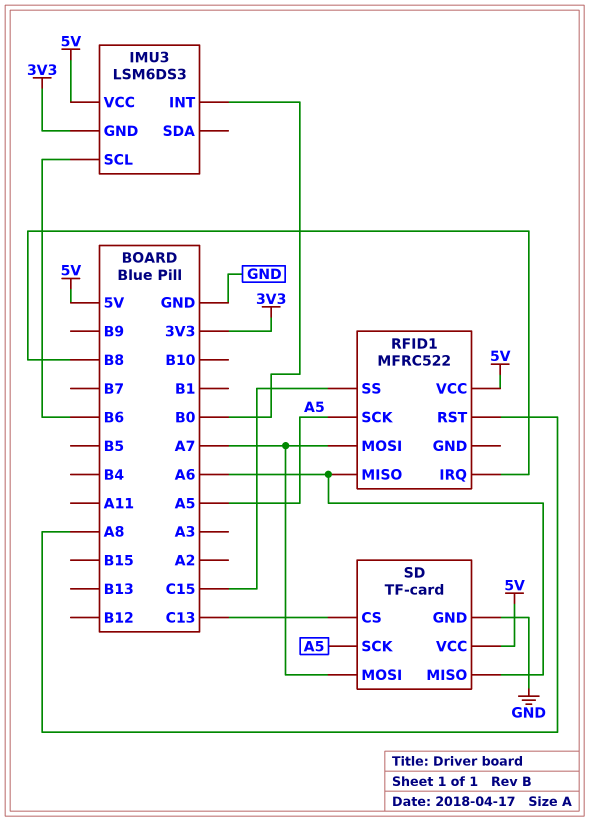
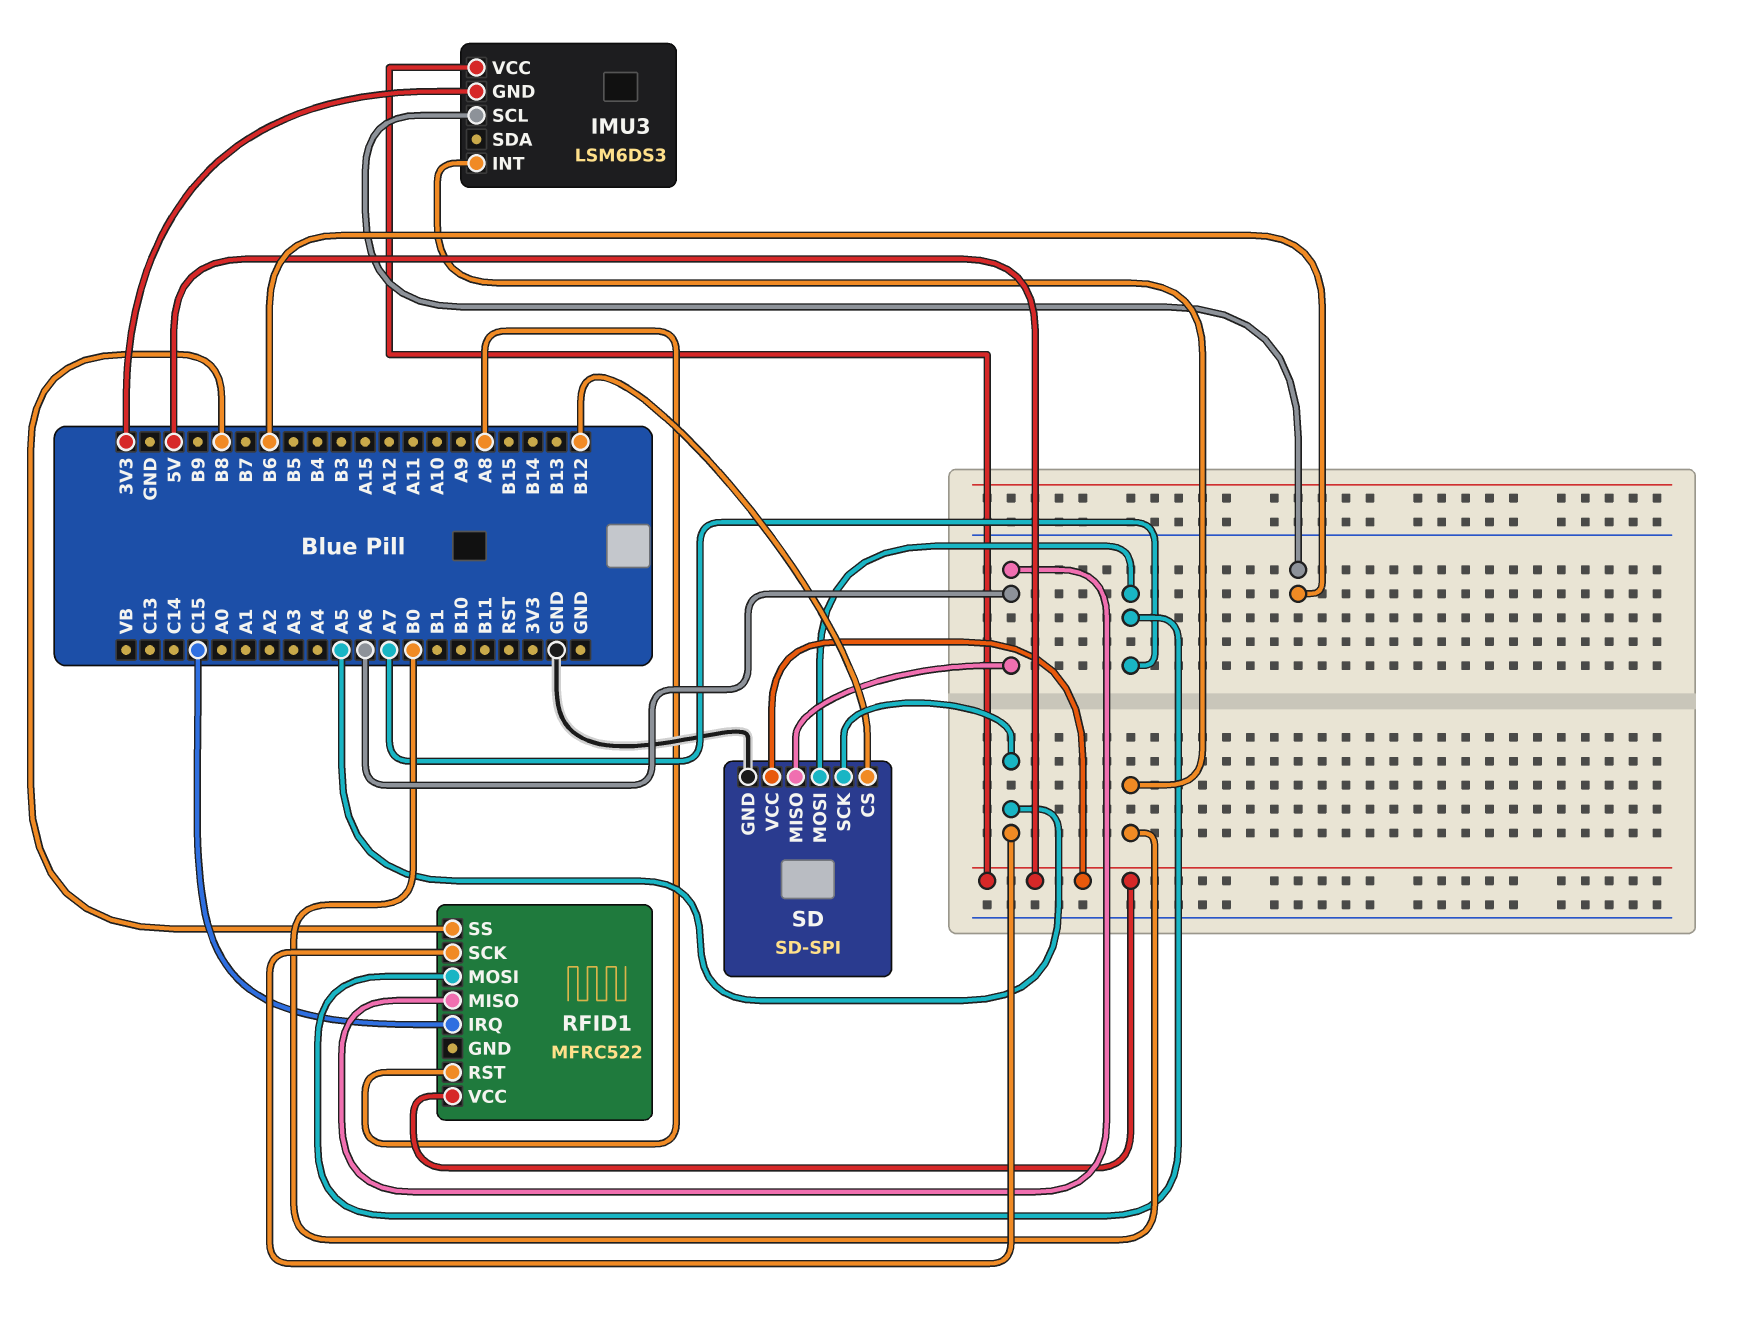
RFID1 pin IRQ: B8 -> C15
RFID1 pin SS: C15 -> B8
SD: TF-card -> SD-SPI
SD pin CS: C13 -> B12

